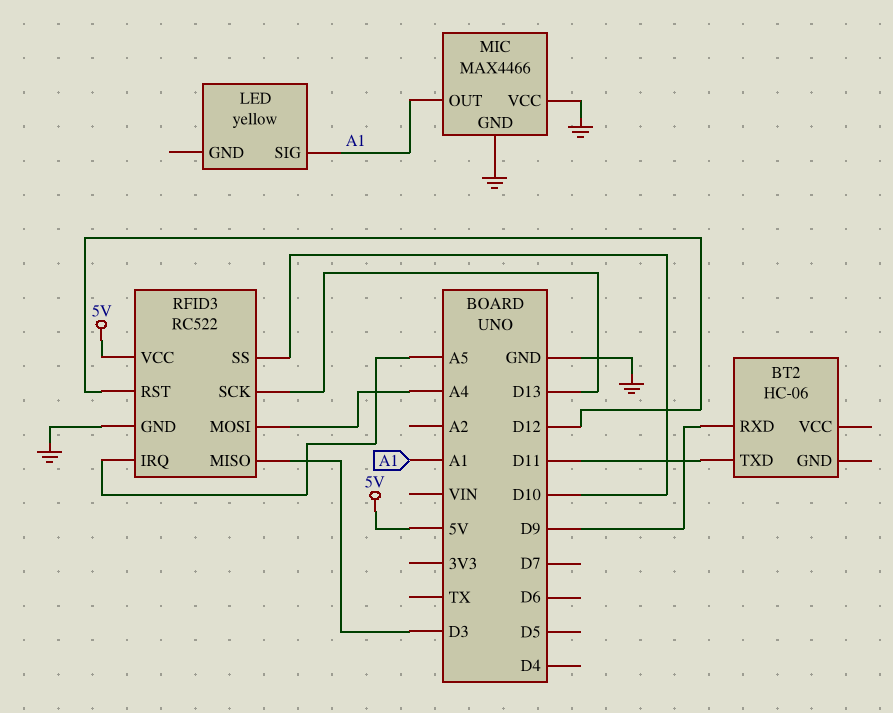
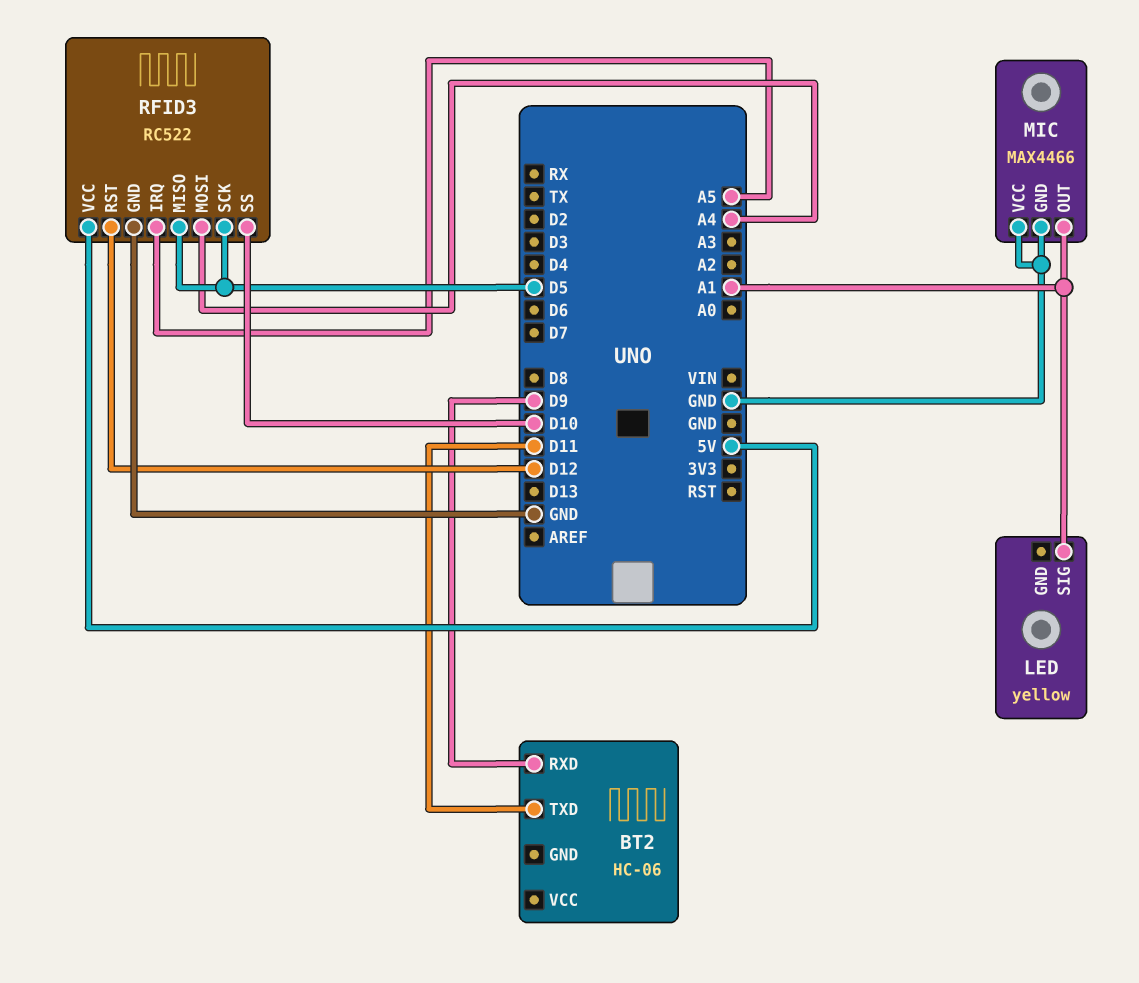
RFID3 pin MISO: D3 -> D5
RFID3 pin SCK: D13 -> D5

